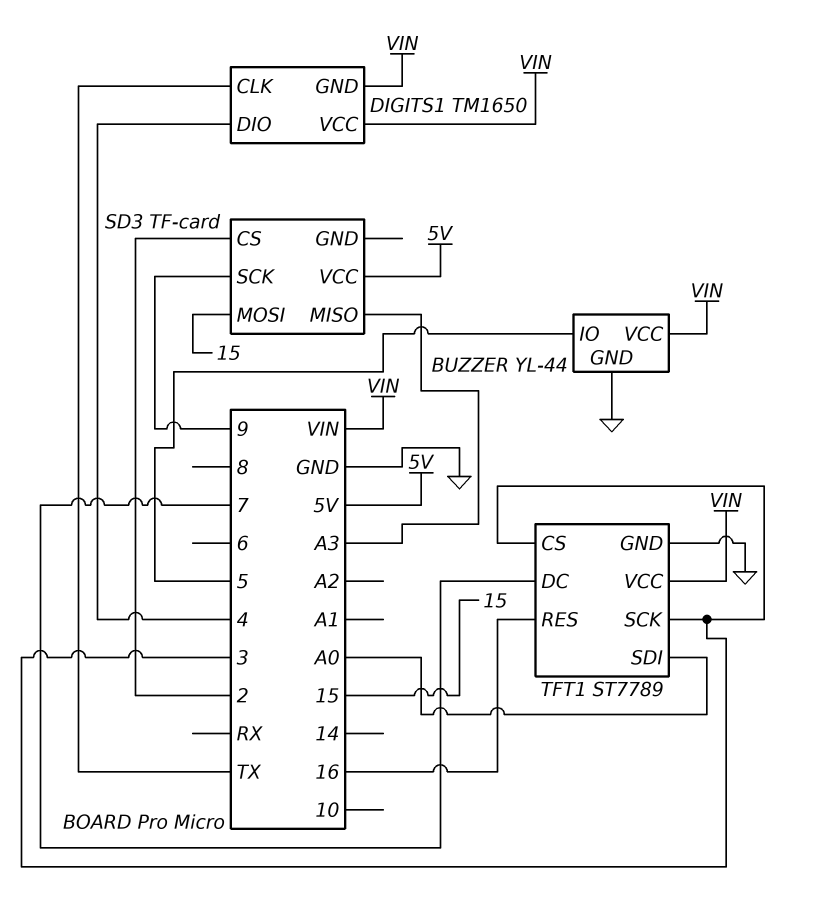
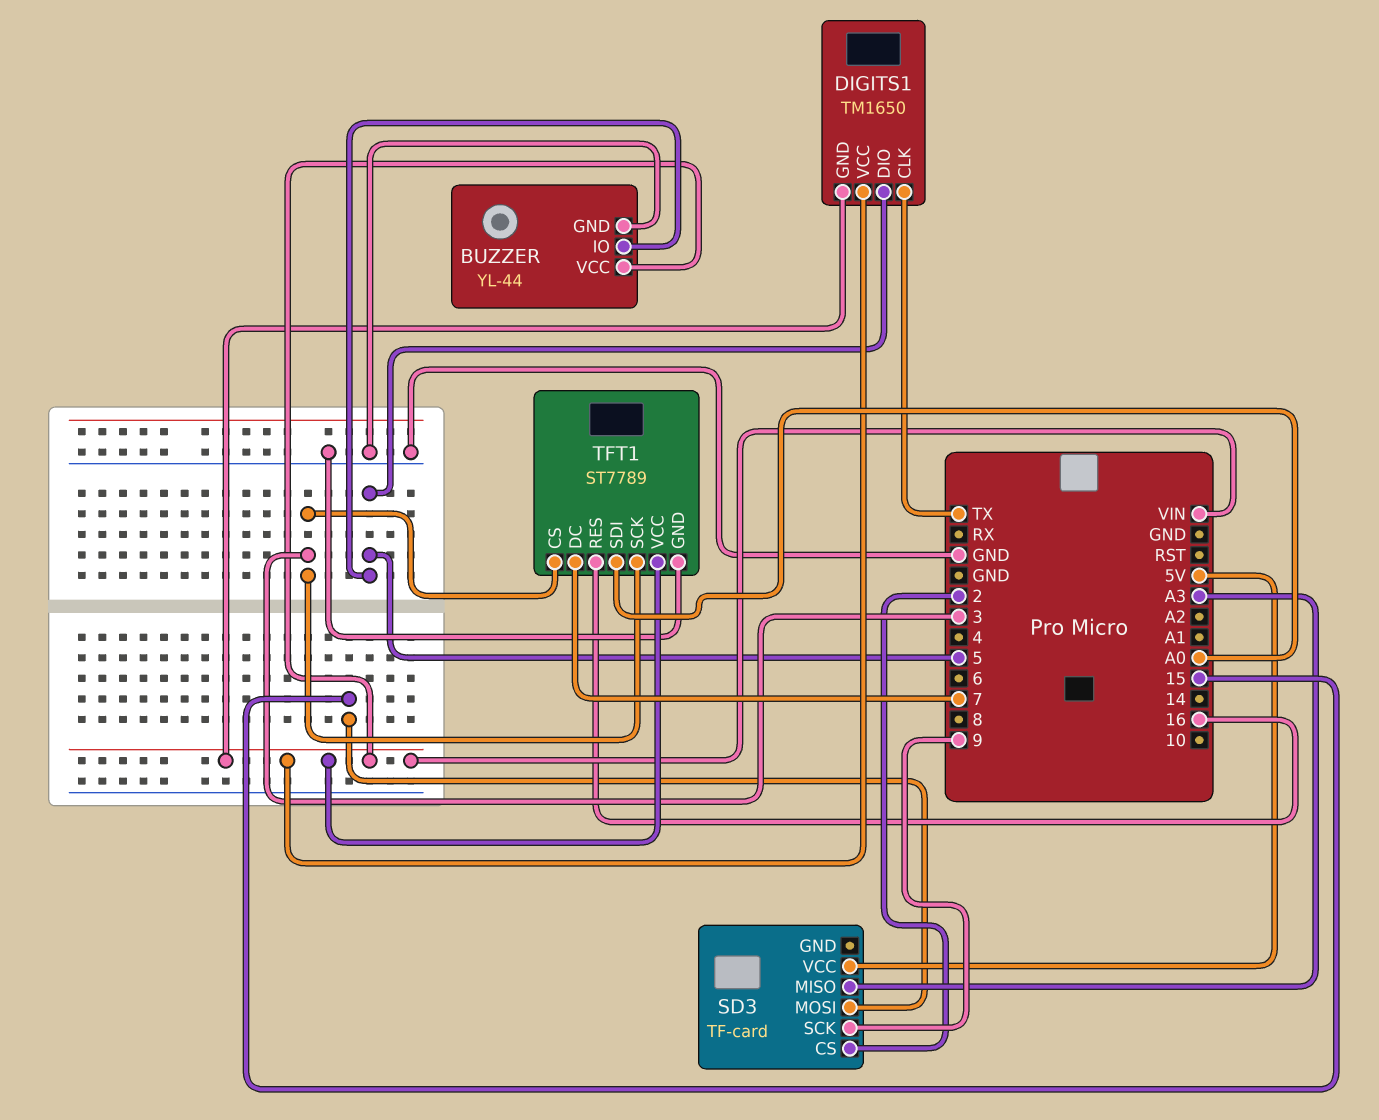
DIGITS1 pin DIO: 4 -> 5

